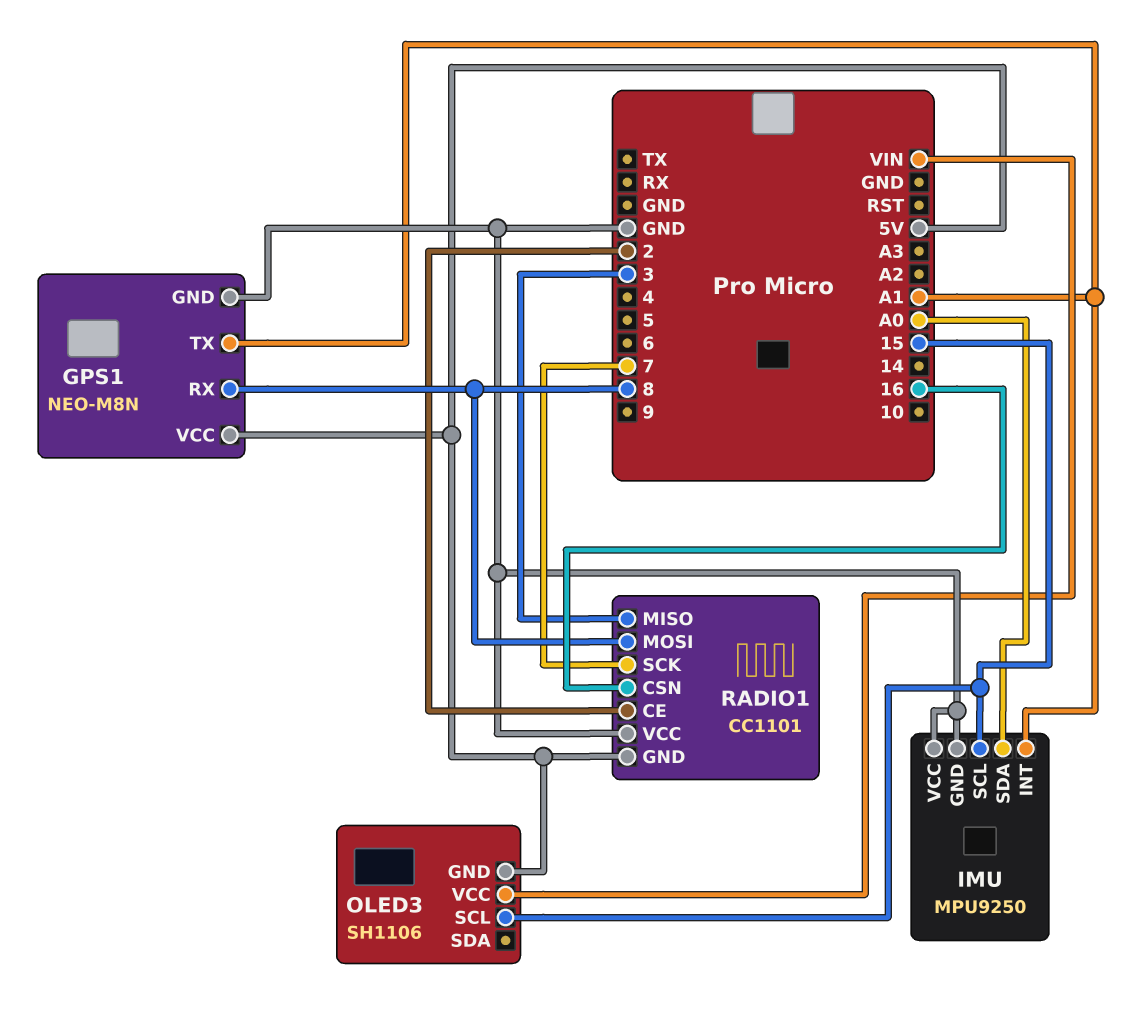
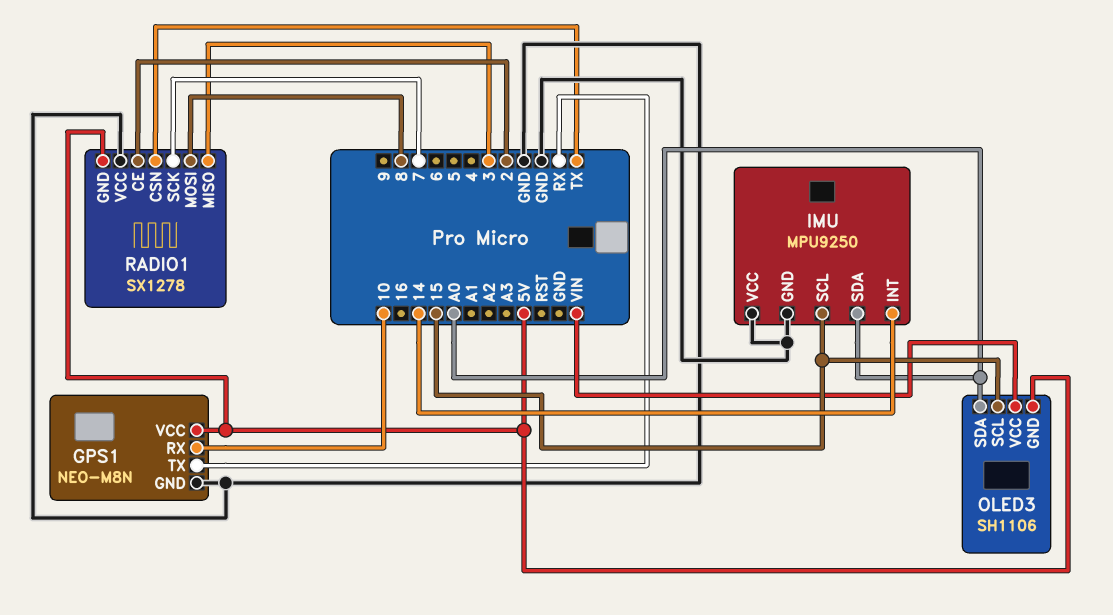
GPS1 pin RX: 8 -> 10
GPS1 pin TX: A1 -> RX
IMU pin INT: A1 -> 14
OLED3 pin SDA: none -> A0
RADIO1: CC1101 -> SX1278
RADIO1 pin CSN: 16 -> TX

